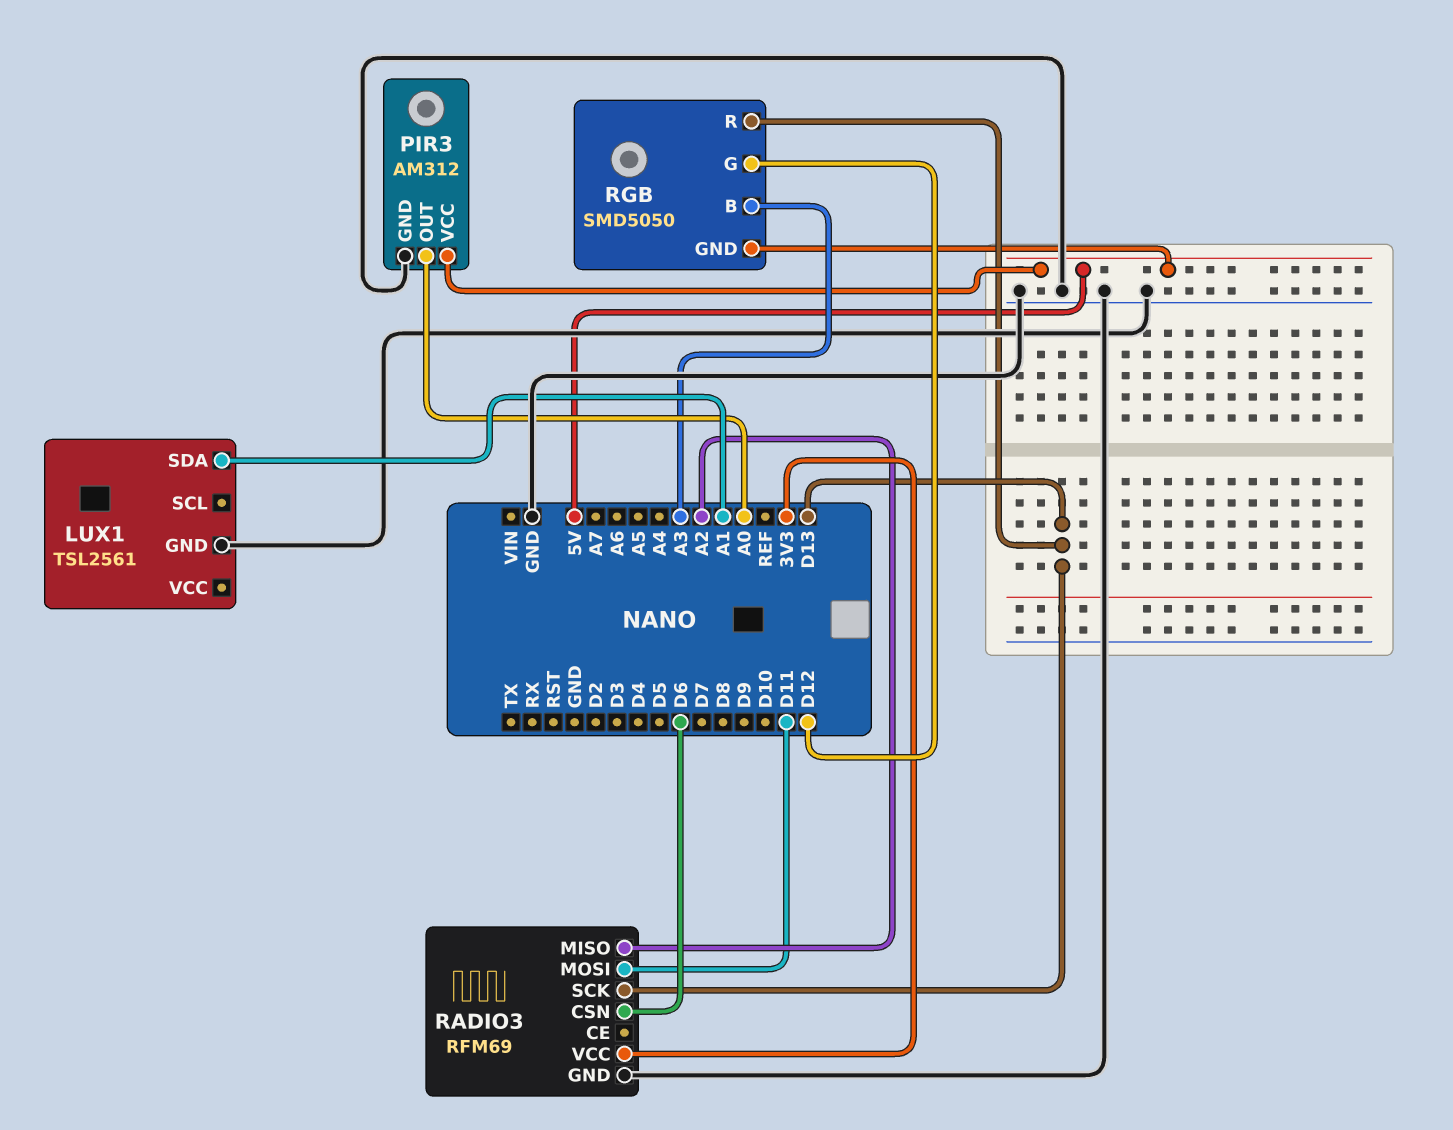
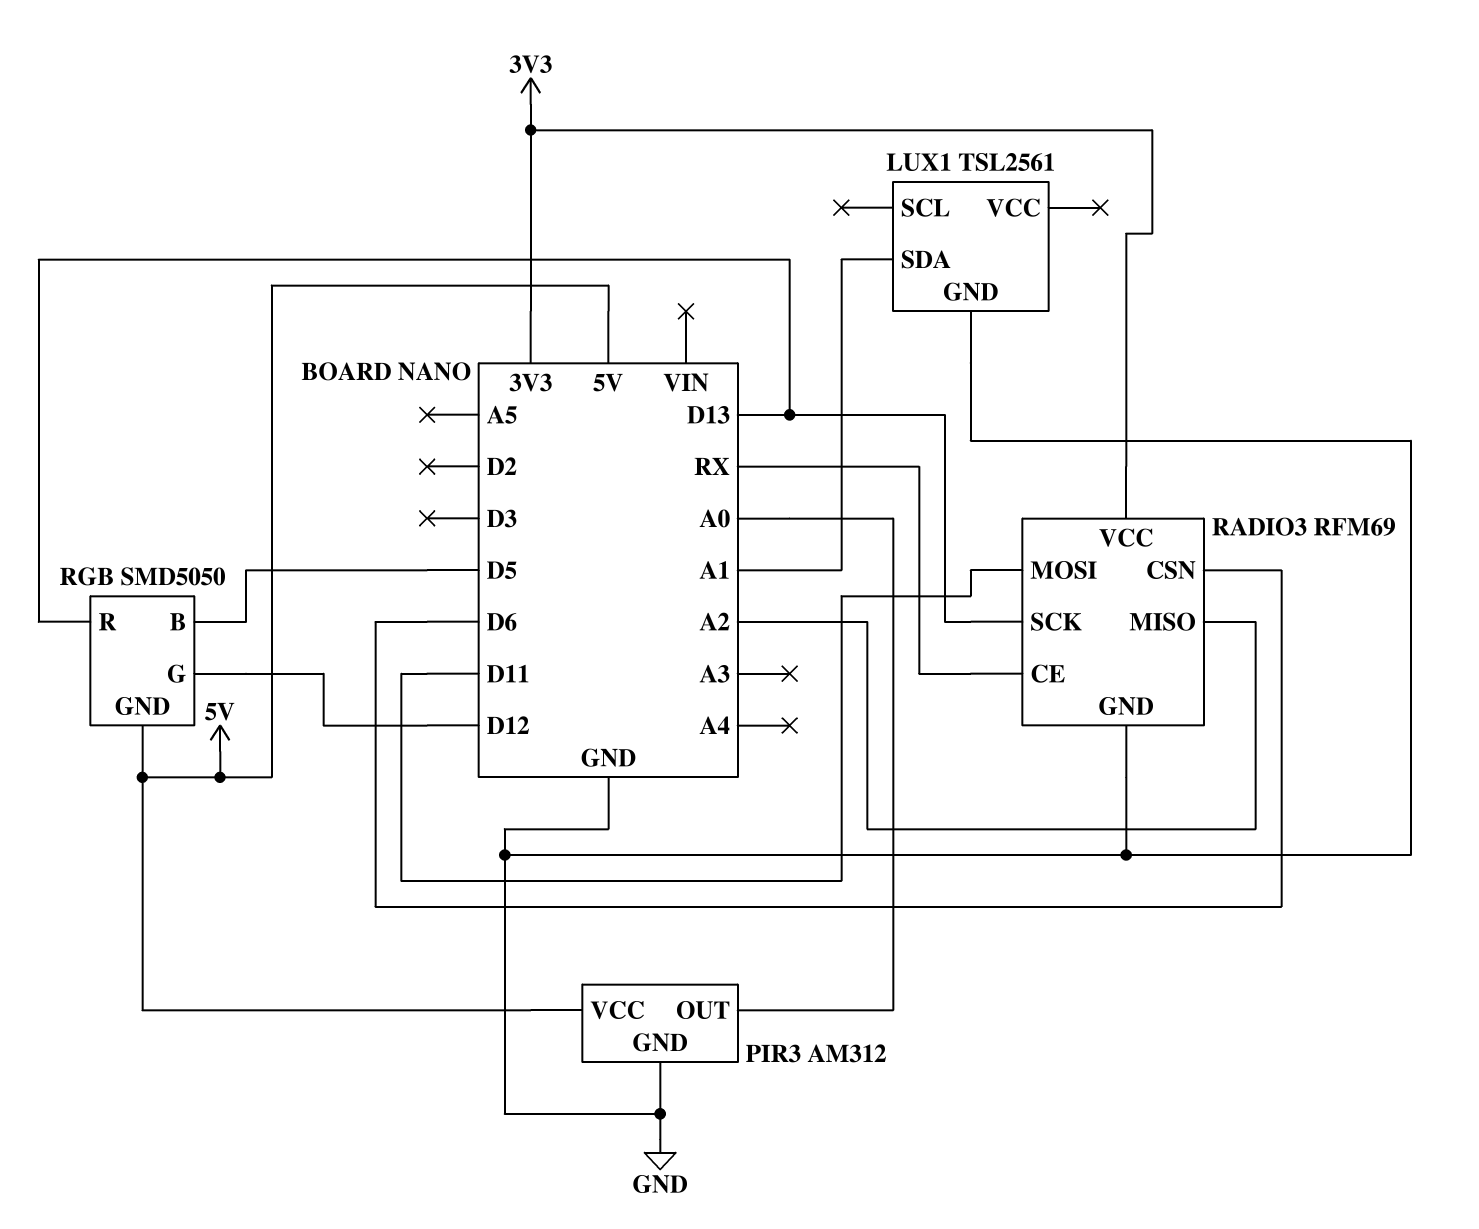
RADIO3 pin CE: none -> RX
RGB pin B: A3 -> D5

